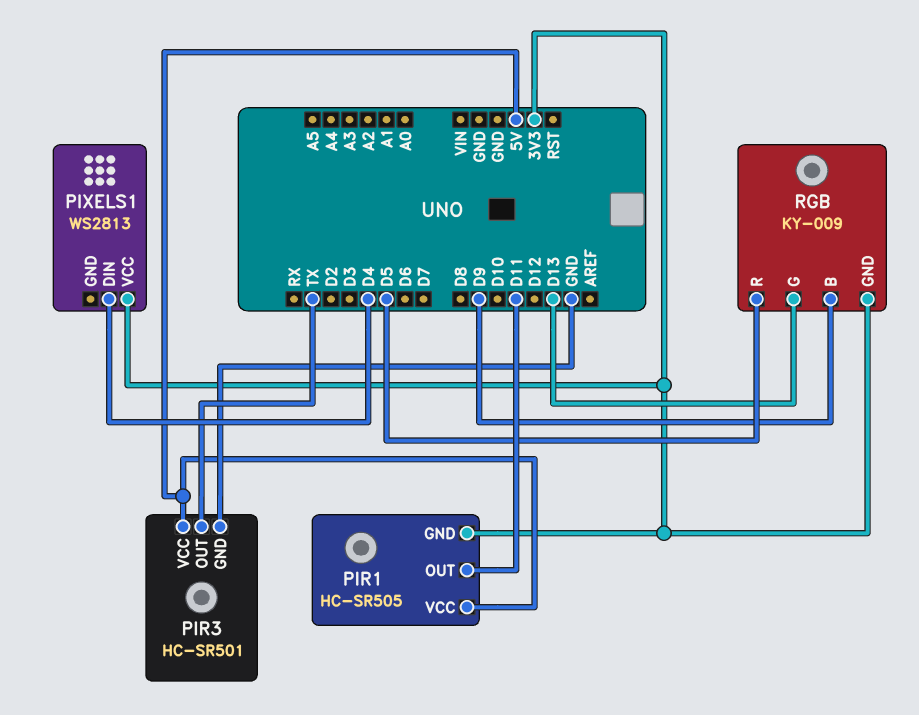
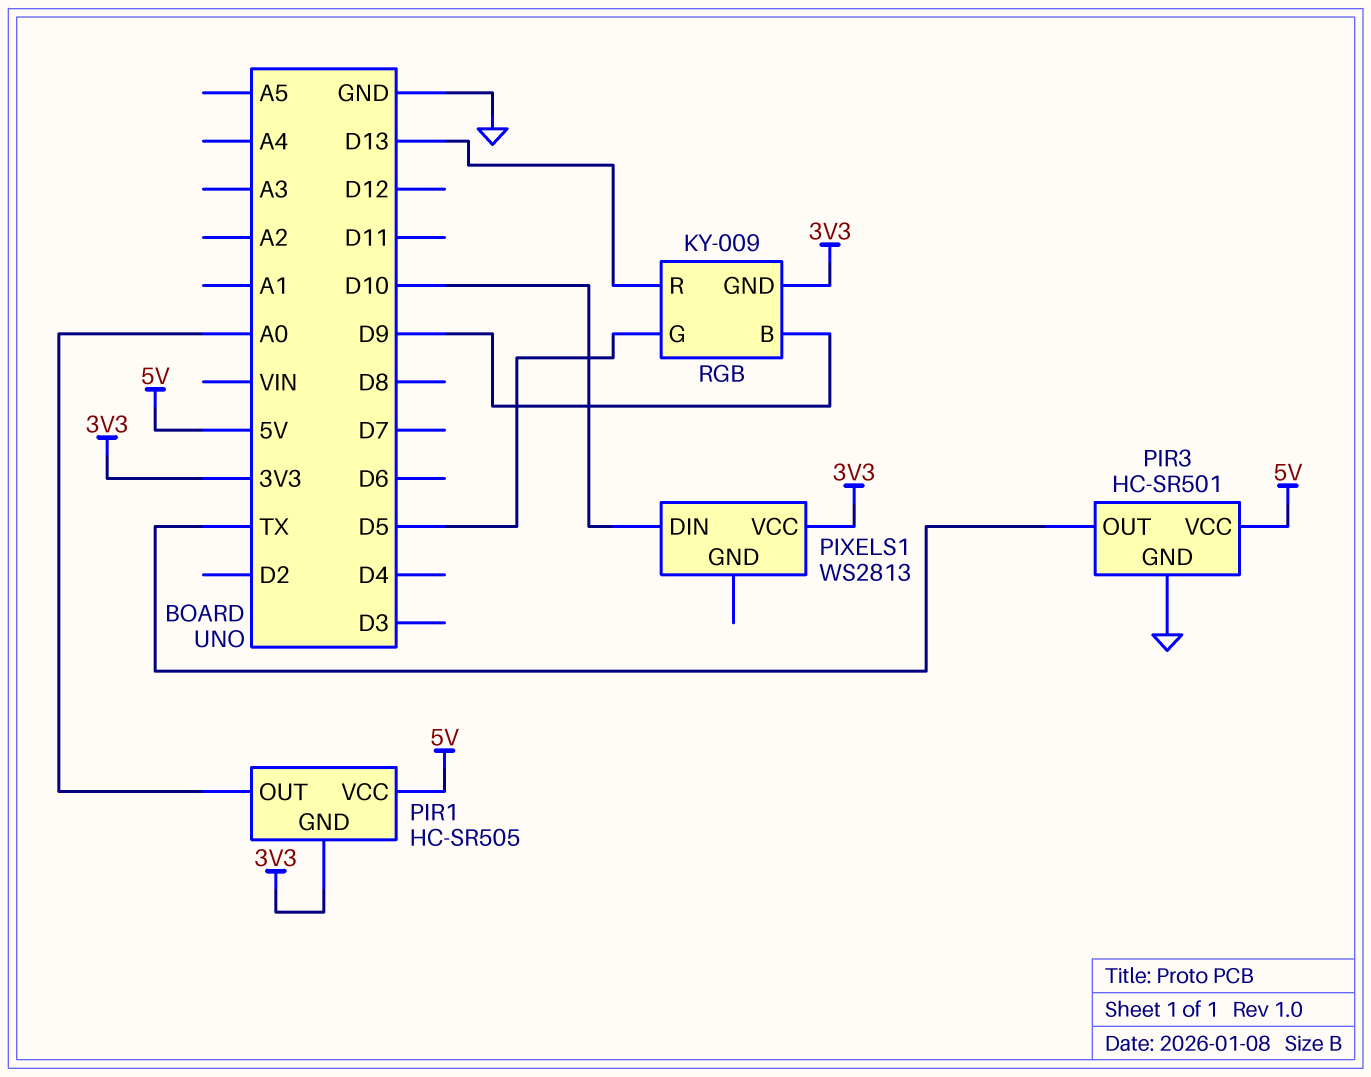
PIR1 pin OUT: D11 -> A0
PIXELS1 pin DIN: D4 -> D10
RGB pin G: D13 -> D5
RGB pin R: D5 -> D13

